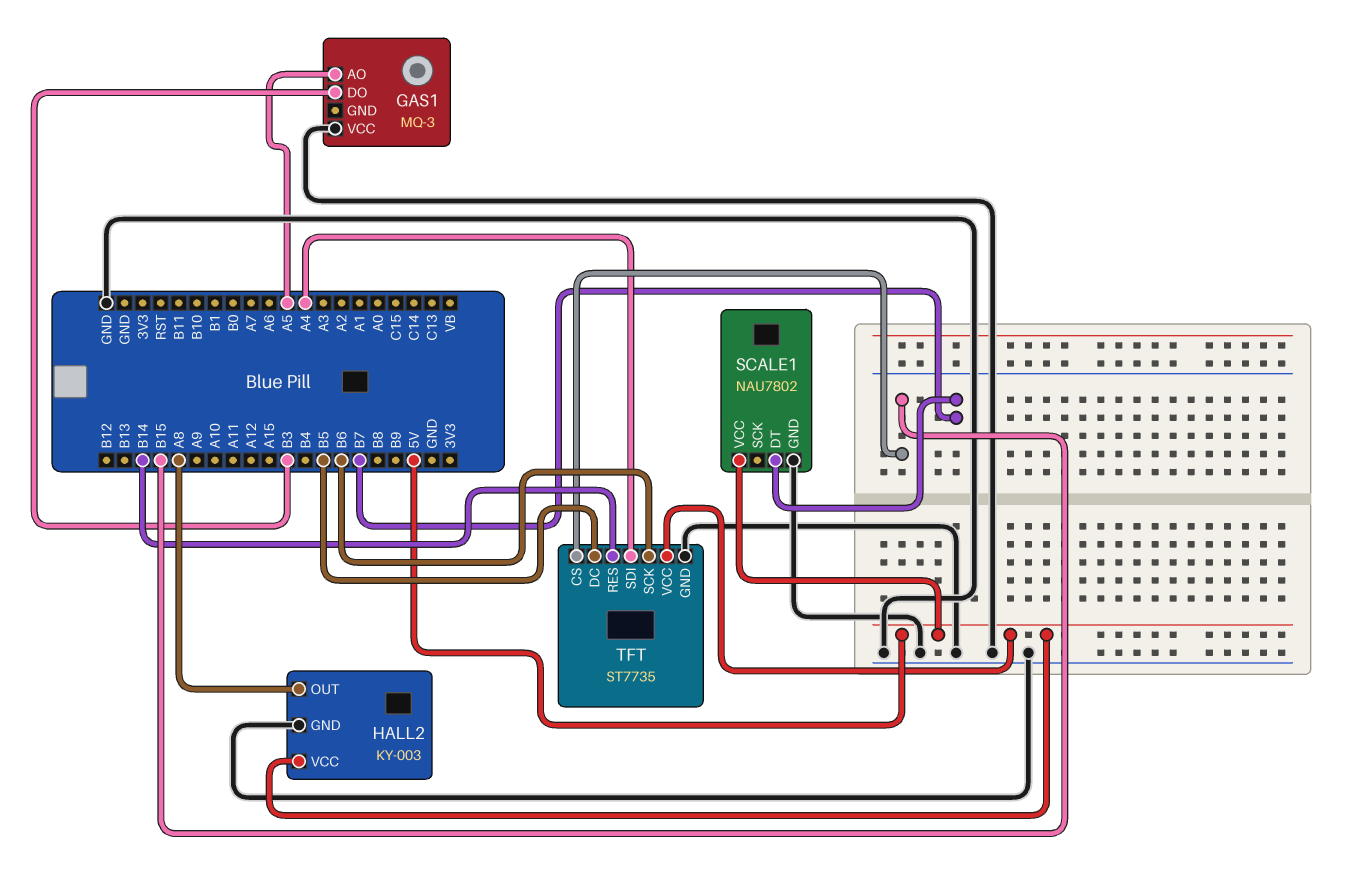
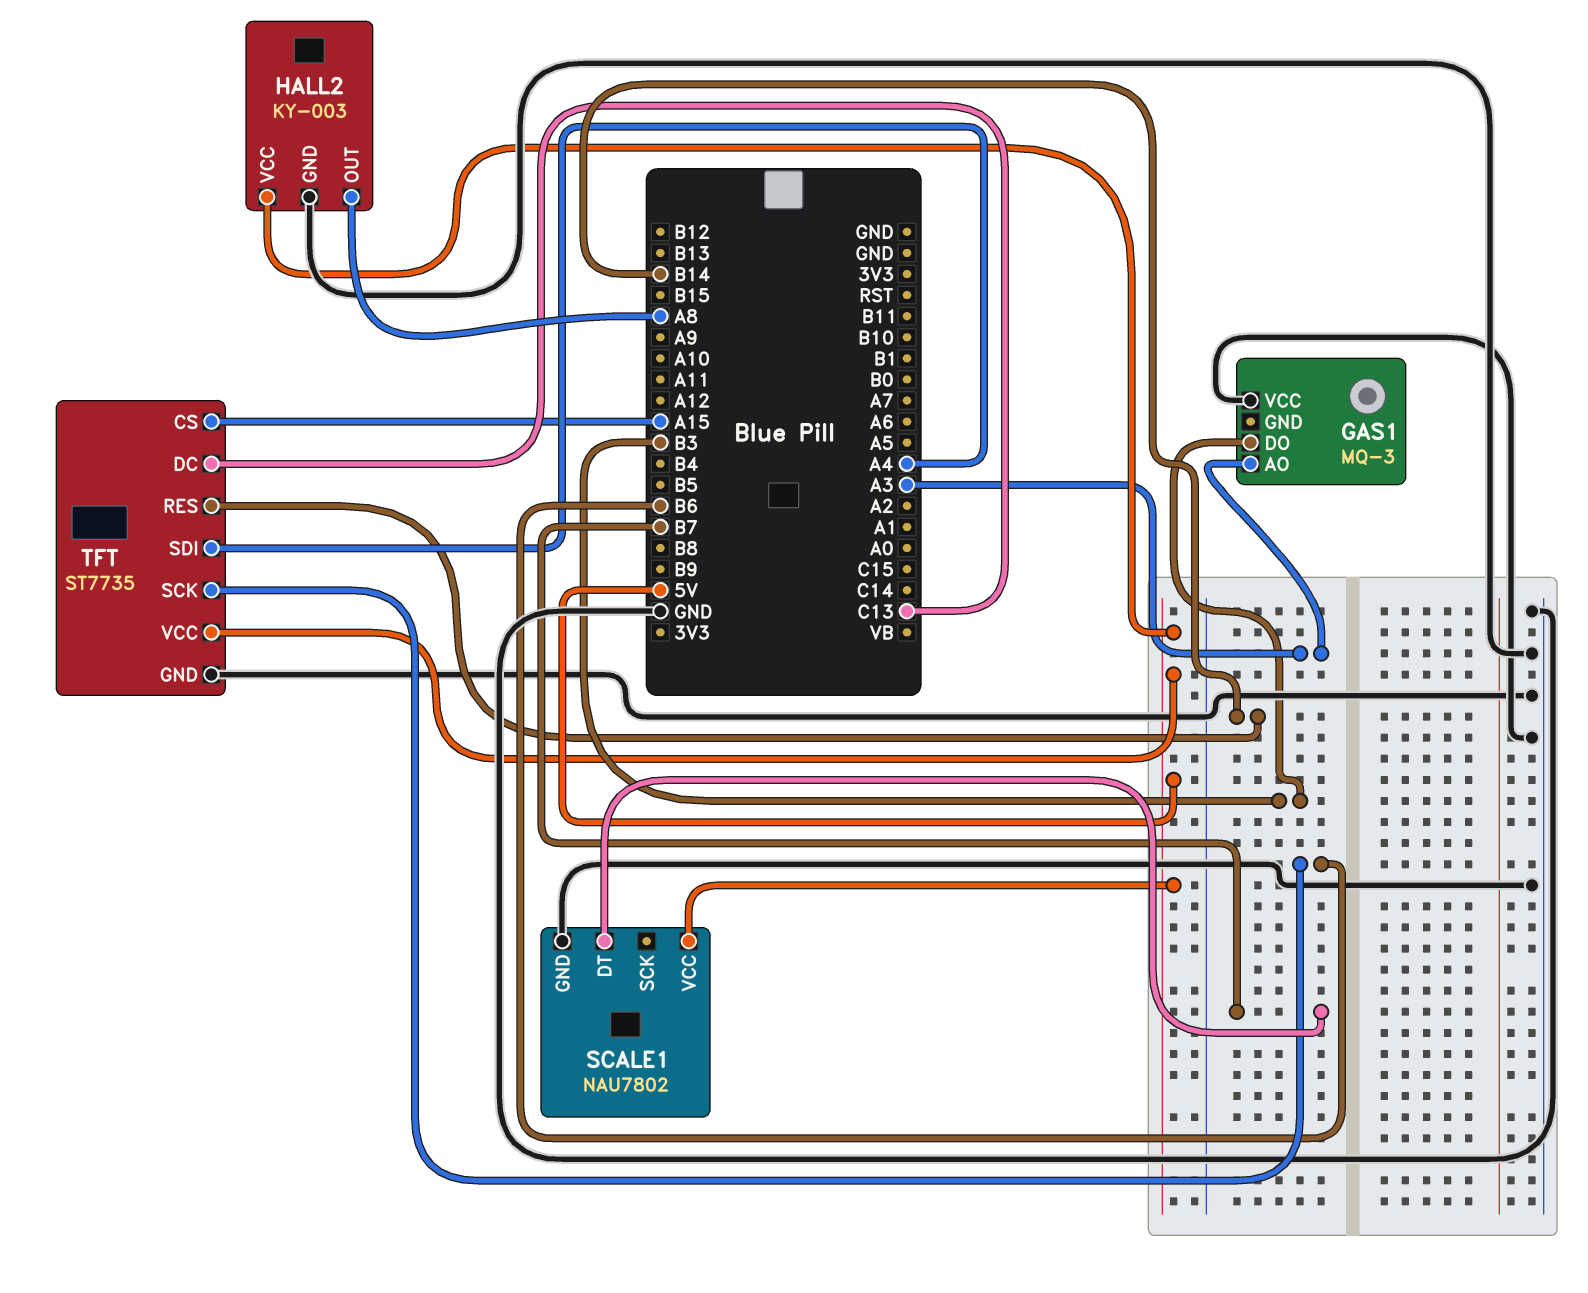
GAS1 pin AO: A5 -> A3
TFT pin CS: B15 -> A15
TFT pin DC: B5 -> C13

